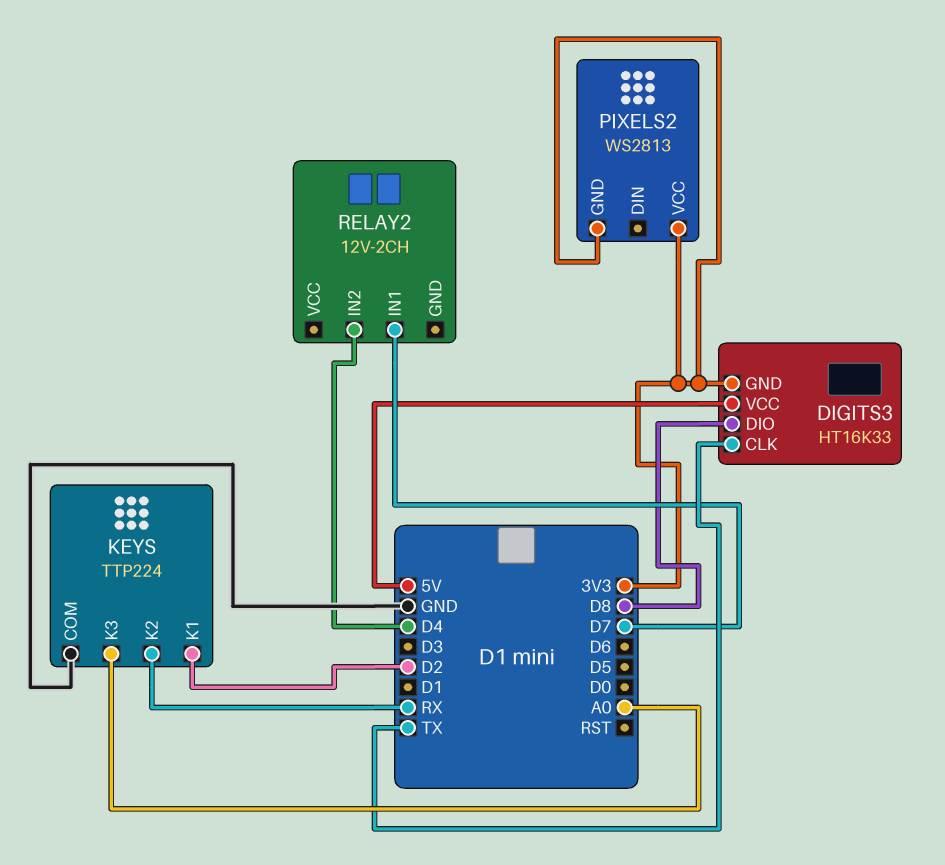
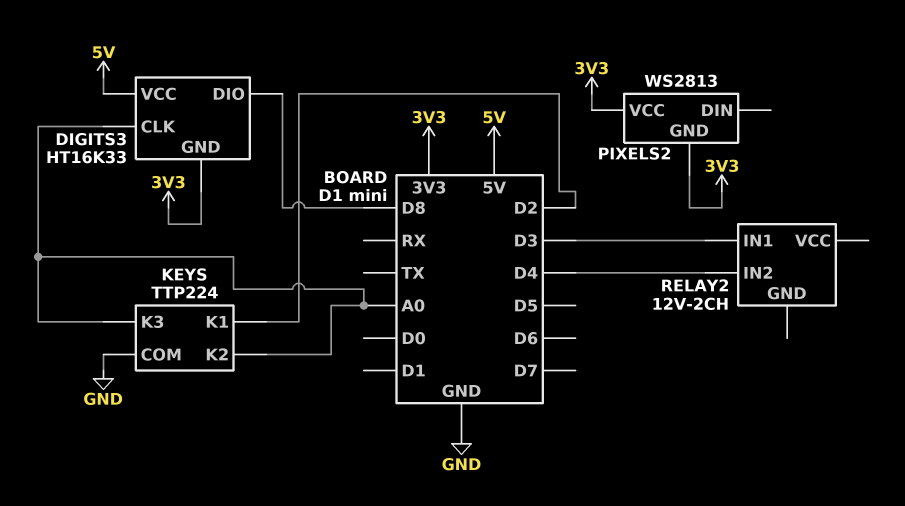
DIGITS3 pin CLK: TX -> A0
KEYS pin K2: RX -> A0
RELAY2 pin IN1: D7 -> D3

